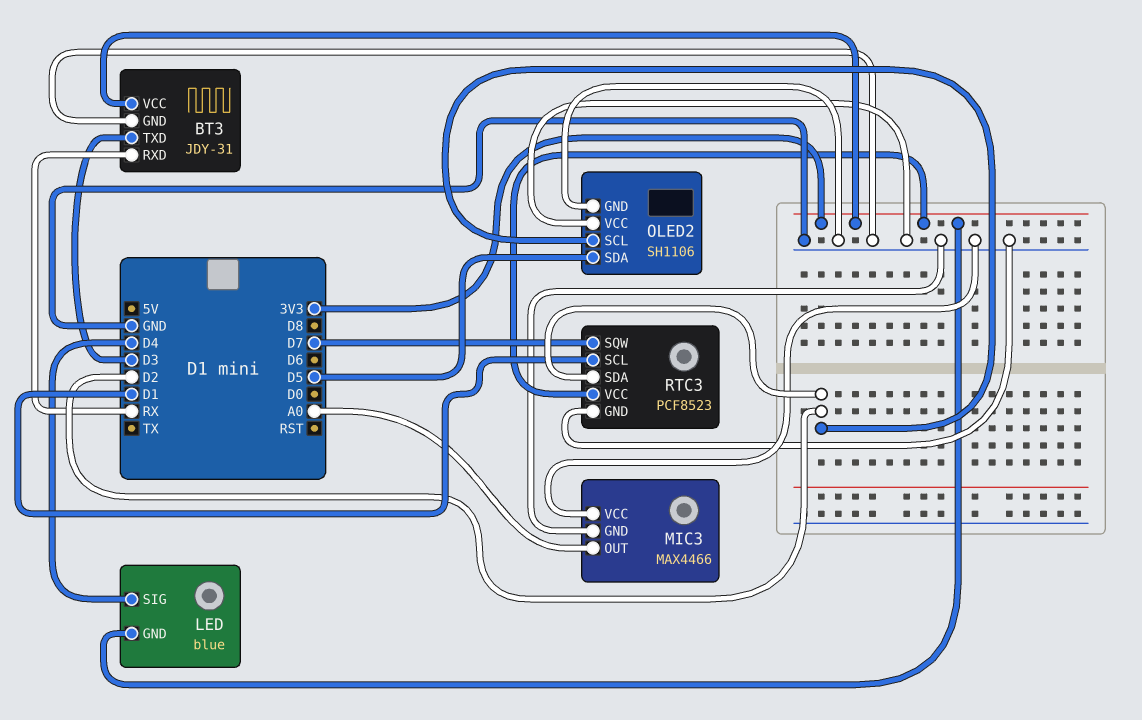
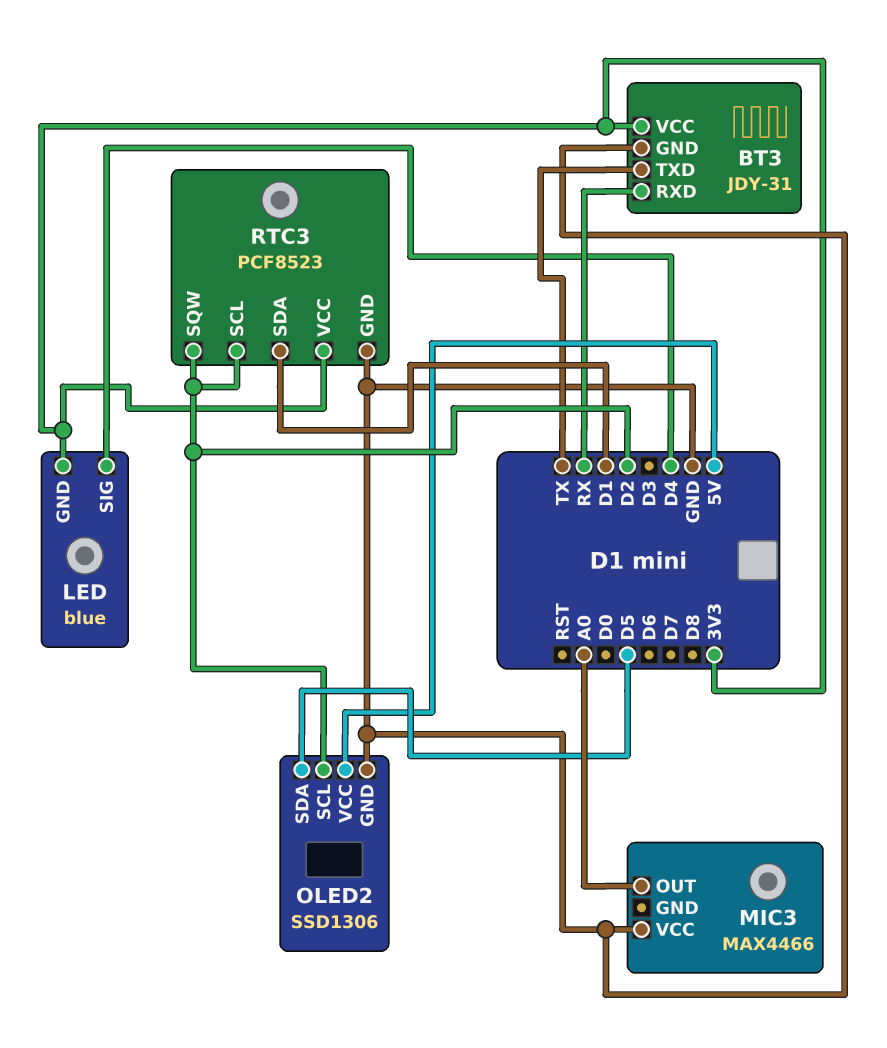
BT3 pin TXD: D3 -> TX
MIC3 pin GND: GND -> none
OLED2: SH1106 -> SSD1306
OLED2 pin VCC: GND -> 5V
RTC3 pin SCL: D1 -> D2
RTC3 pin SDA: D2 -> D1
RTC3 pin SQW: D7 -> D2

